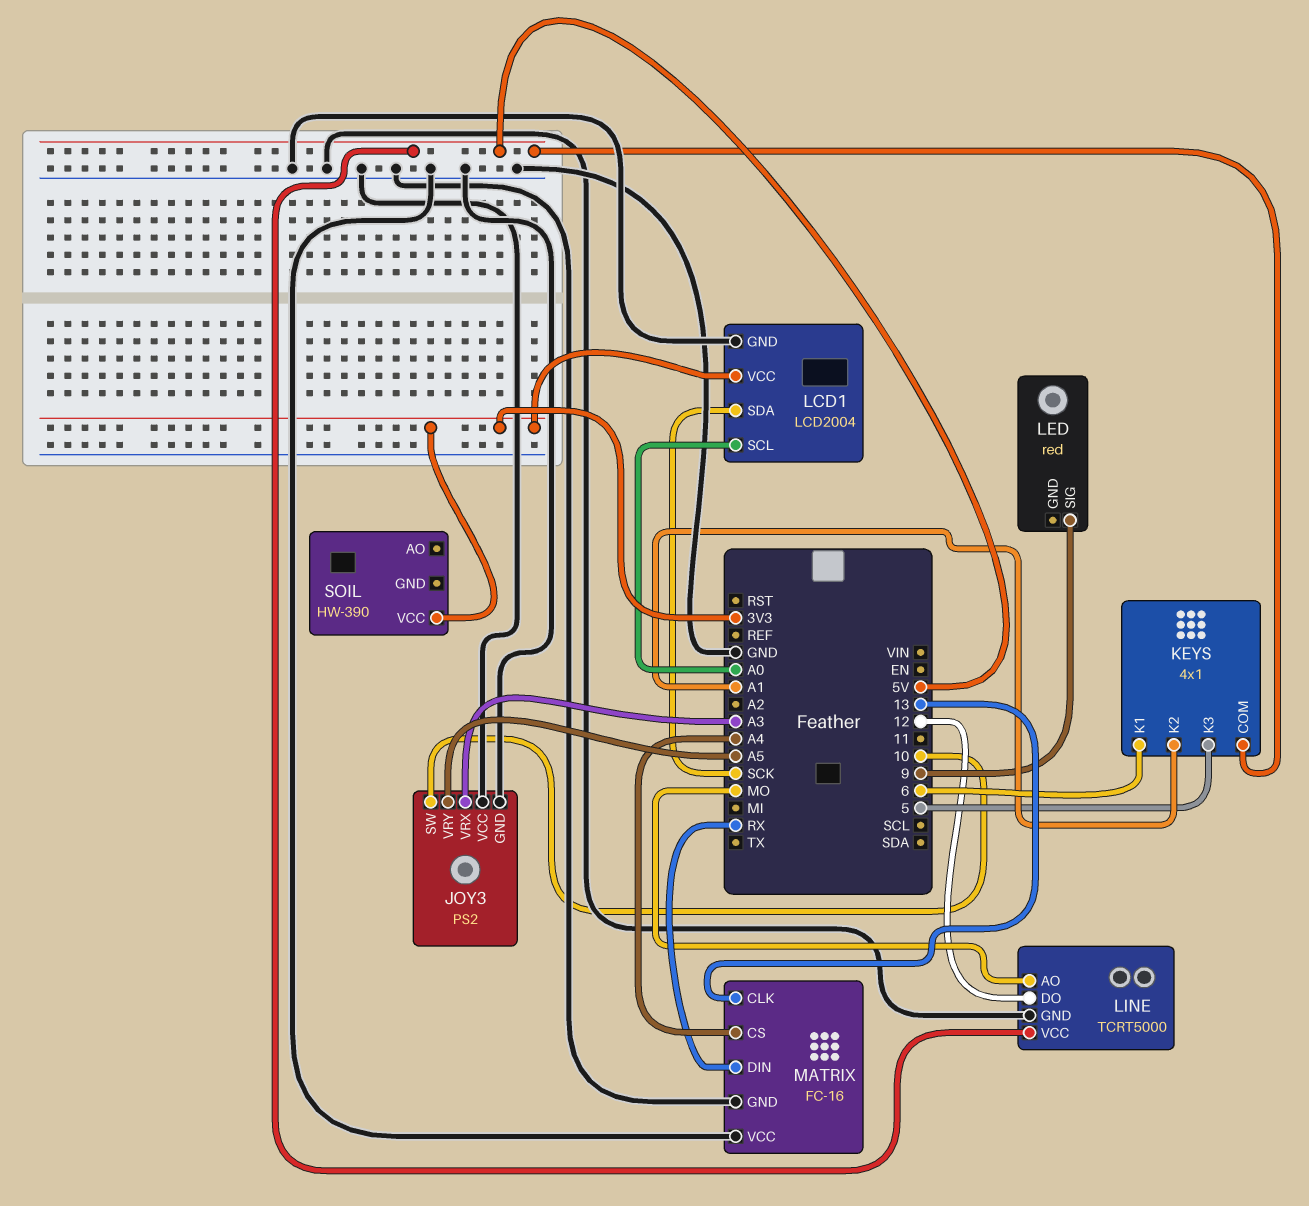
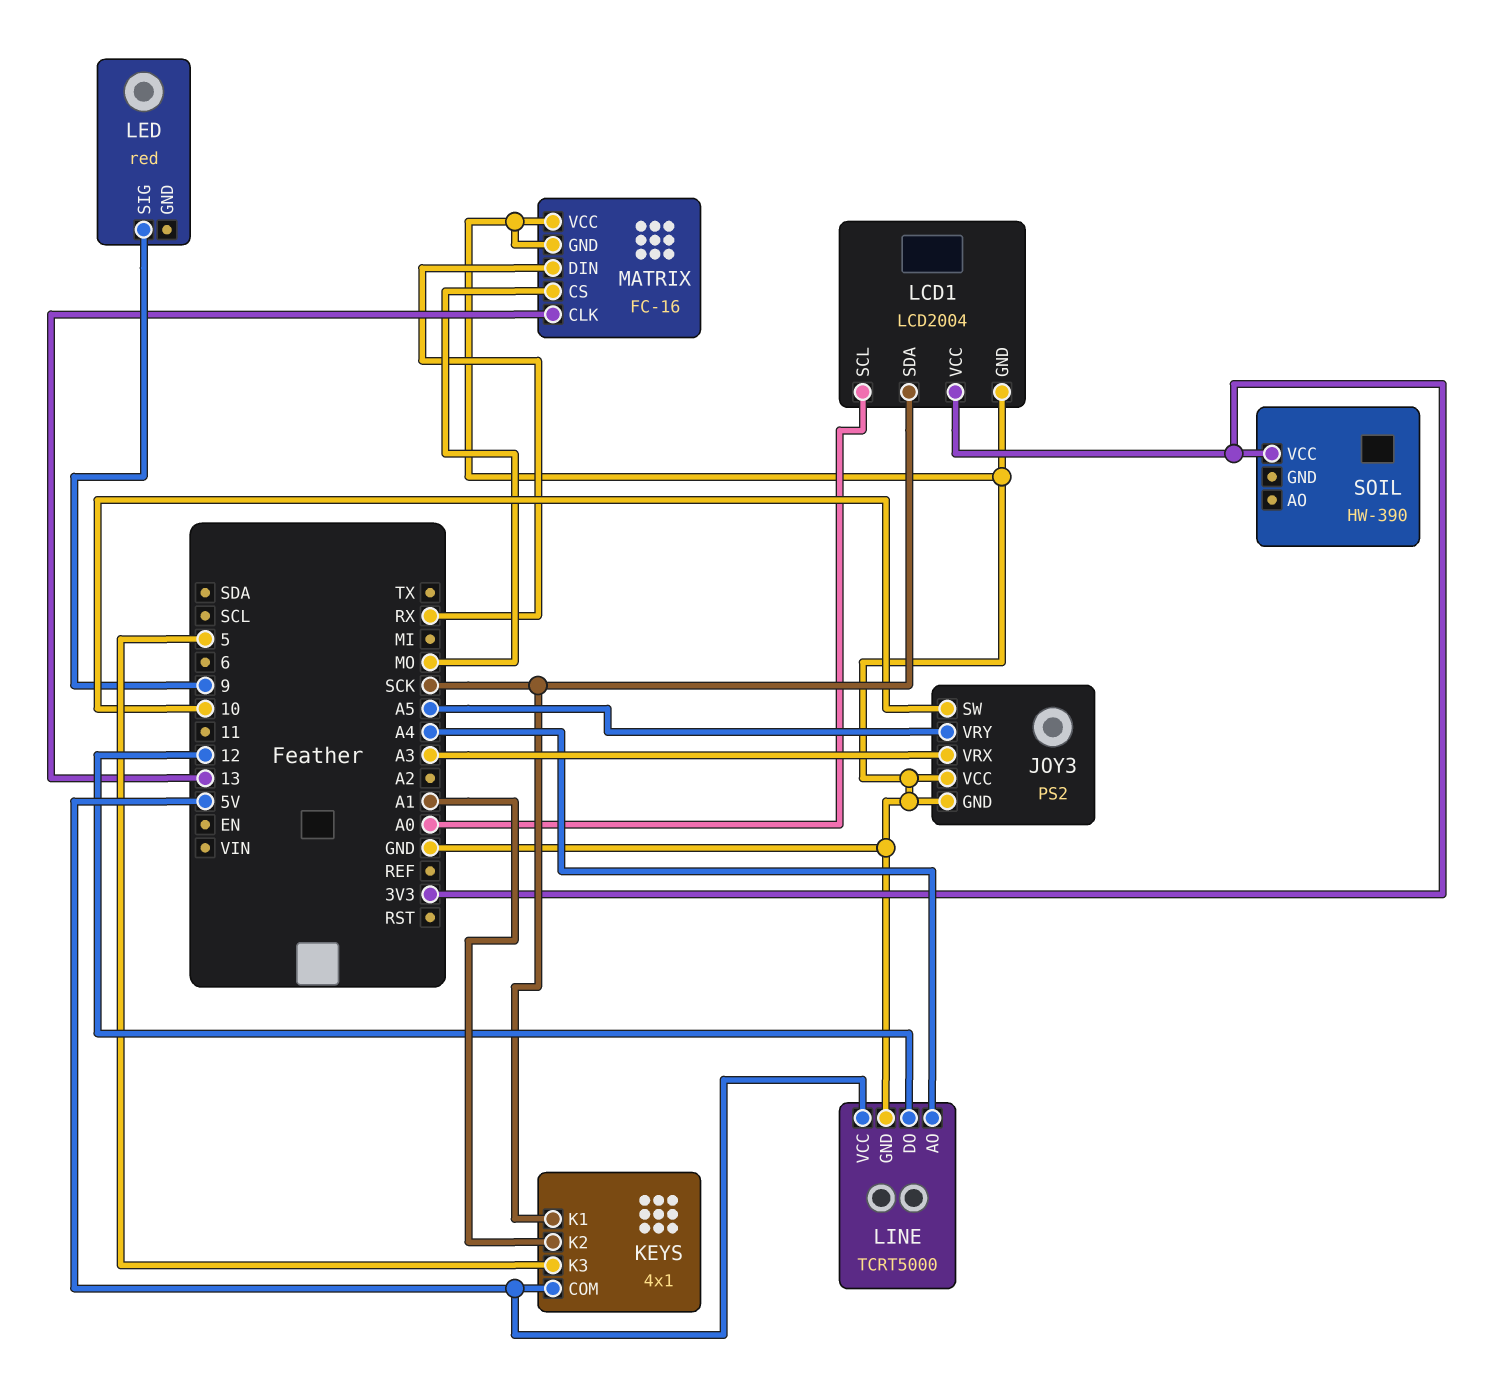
KEYS pin K1: 6 -> SCK
LINE pin AO: MO -> A4
MATRIX pin CS: A4 -> MO

